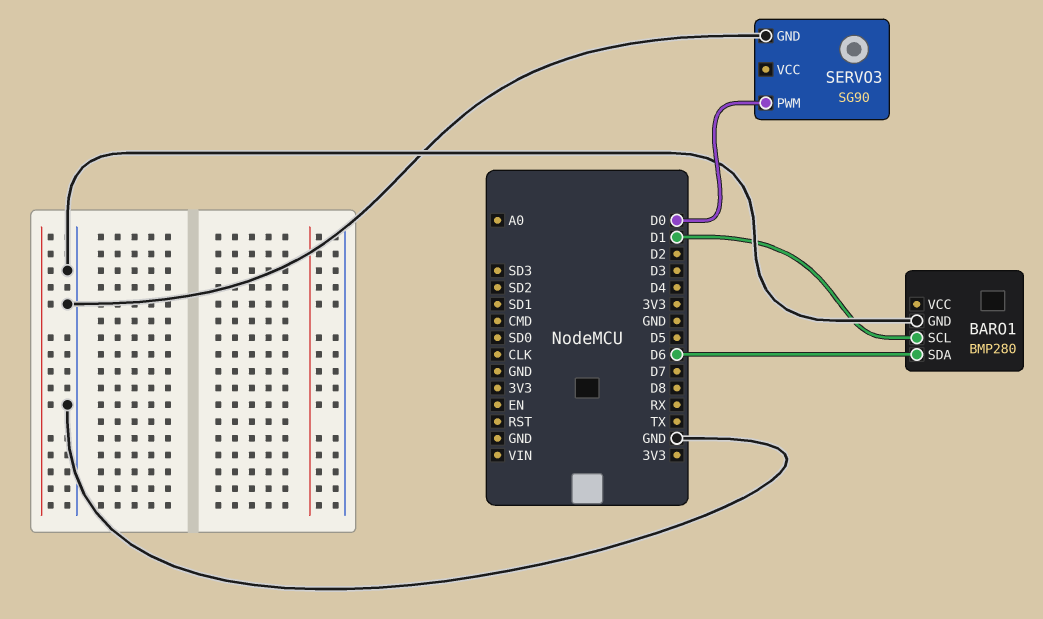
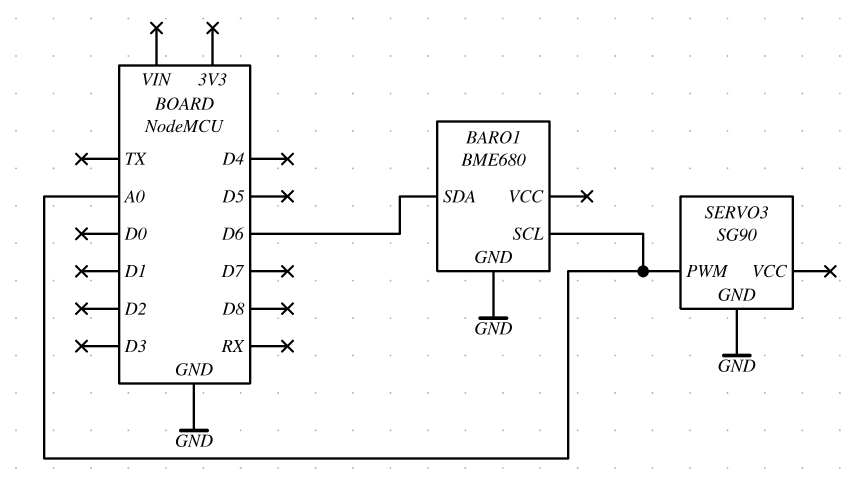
BARO1: BMP280 -> BME680
BARO1 pin SCL: D1 -> A0
SERVO3 pin PWM: D0 -> A0

